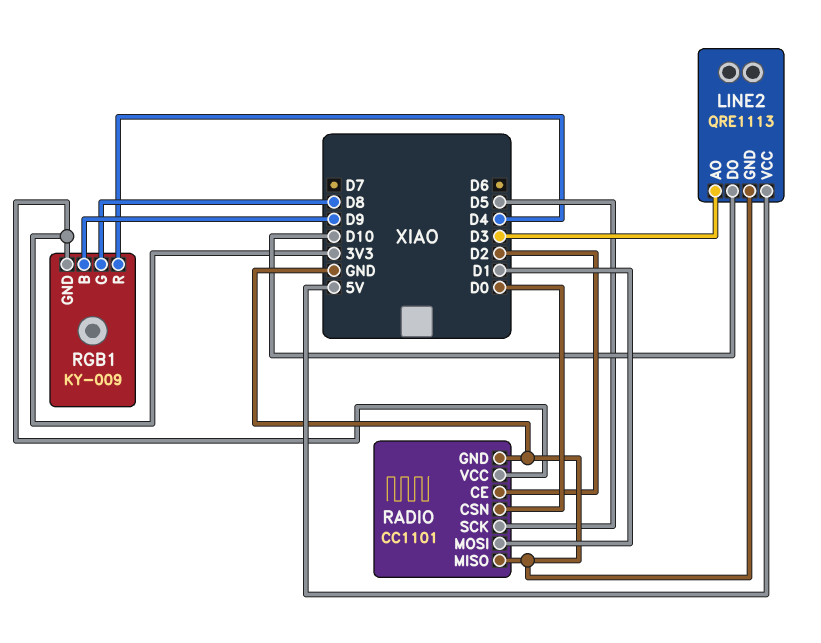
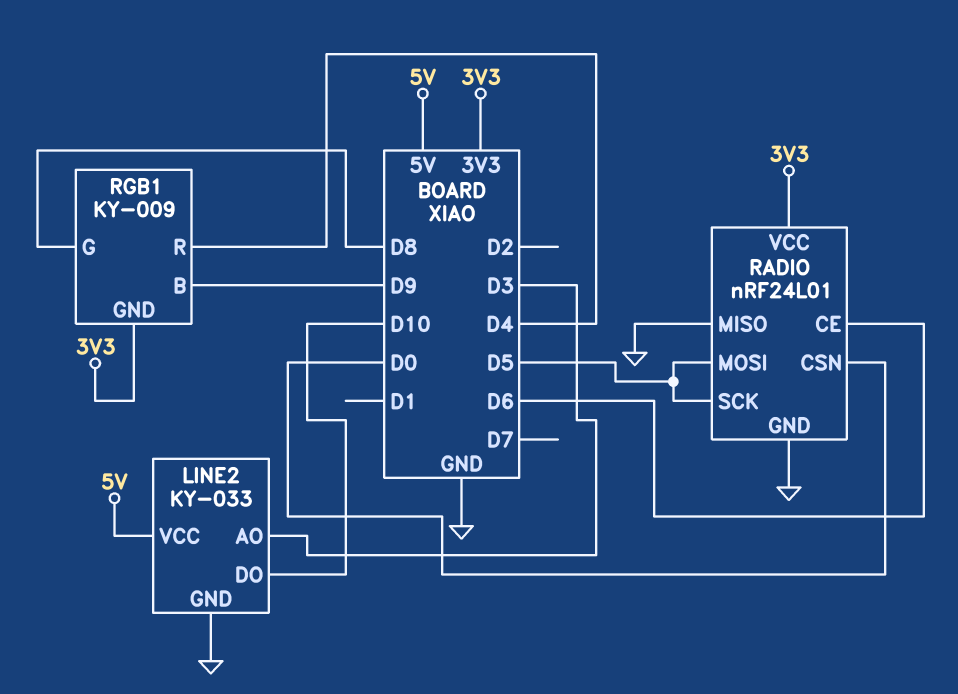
LINE2: QRE1113 -> KY-033
RADIO: CC1101 -> nRF24L01
RADIO pin CE: D2 -> D6
RADIO pin MOSI: D1 -> D5

